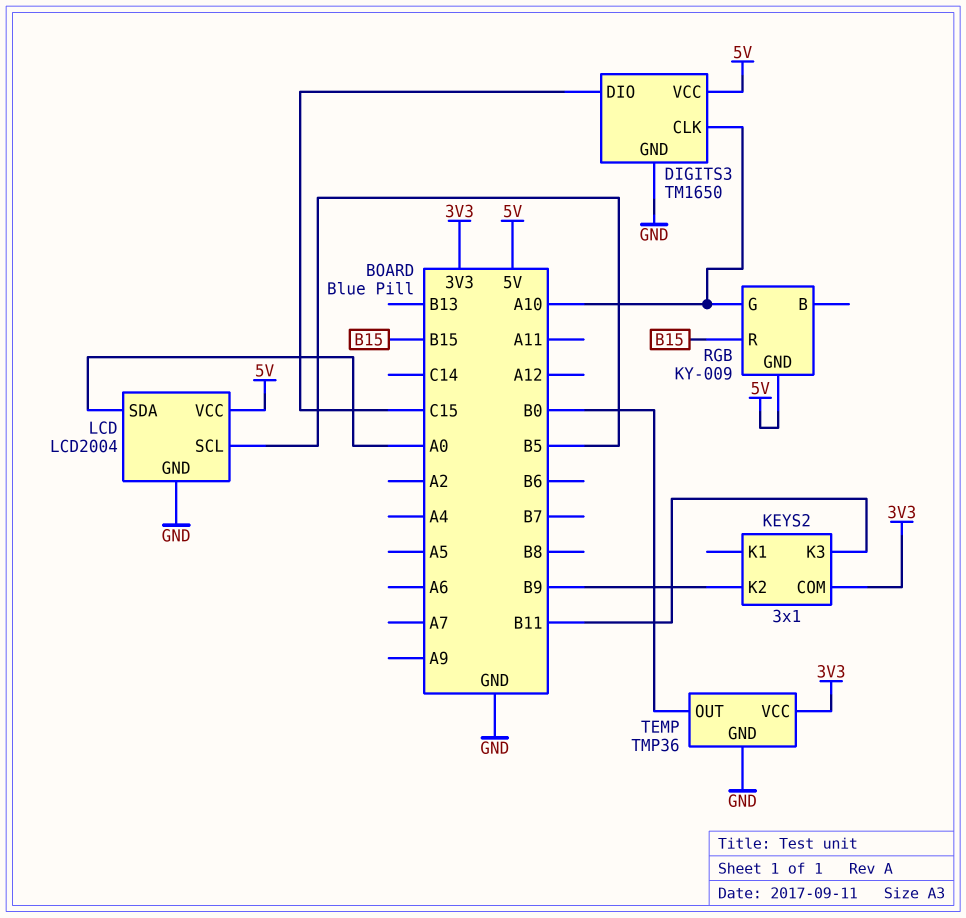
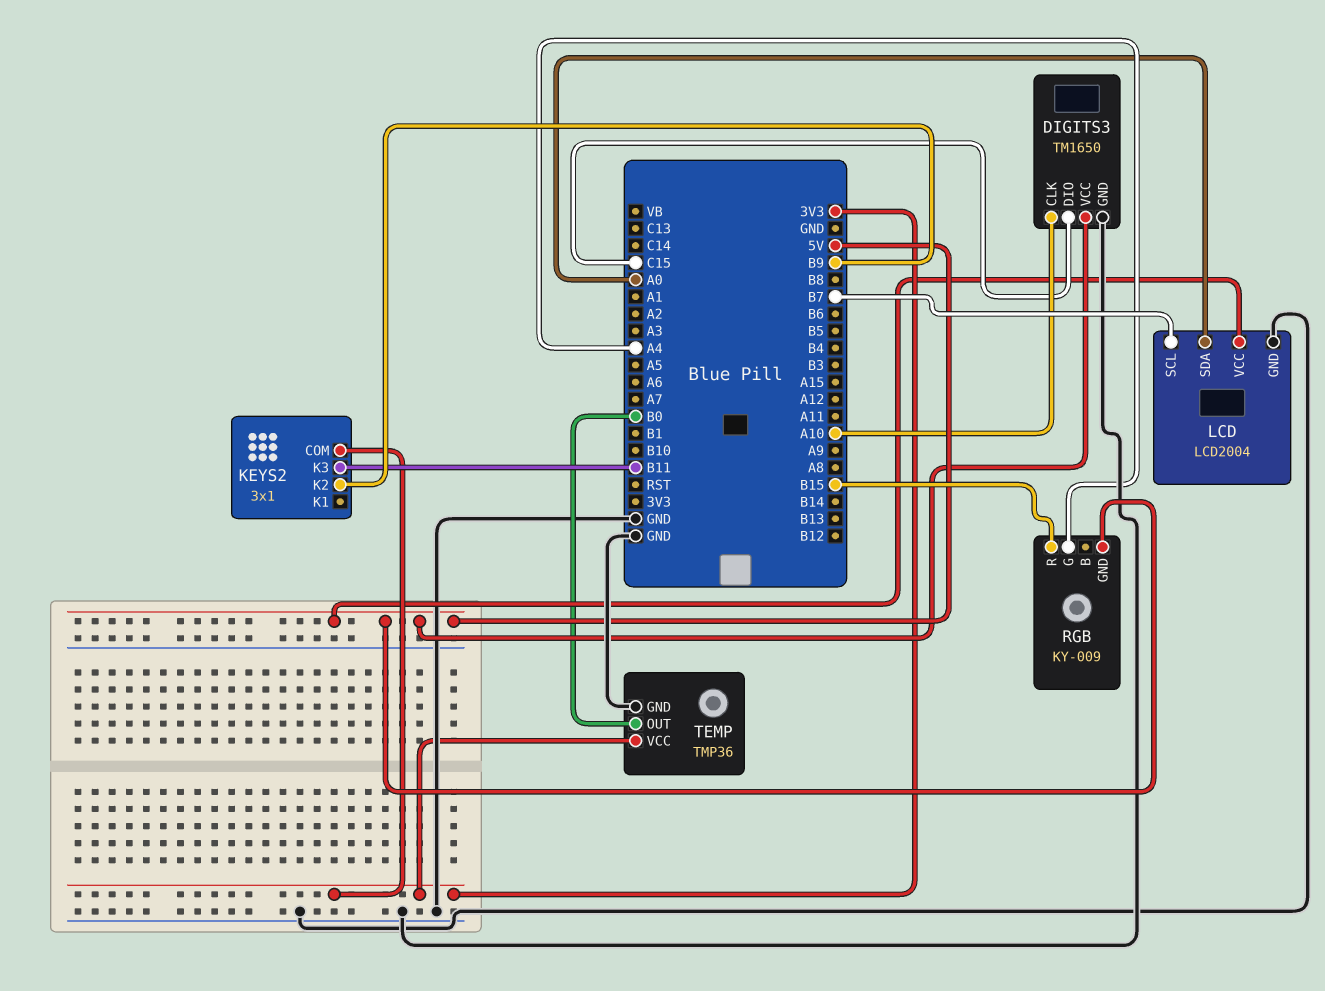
LCD pin SCL: B5 -> B7
RGB pin G: A10 -> A4

